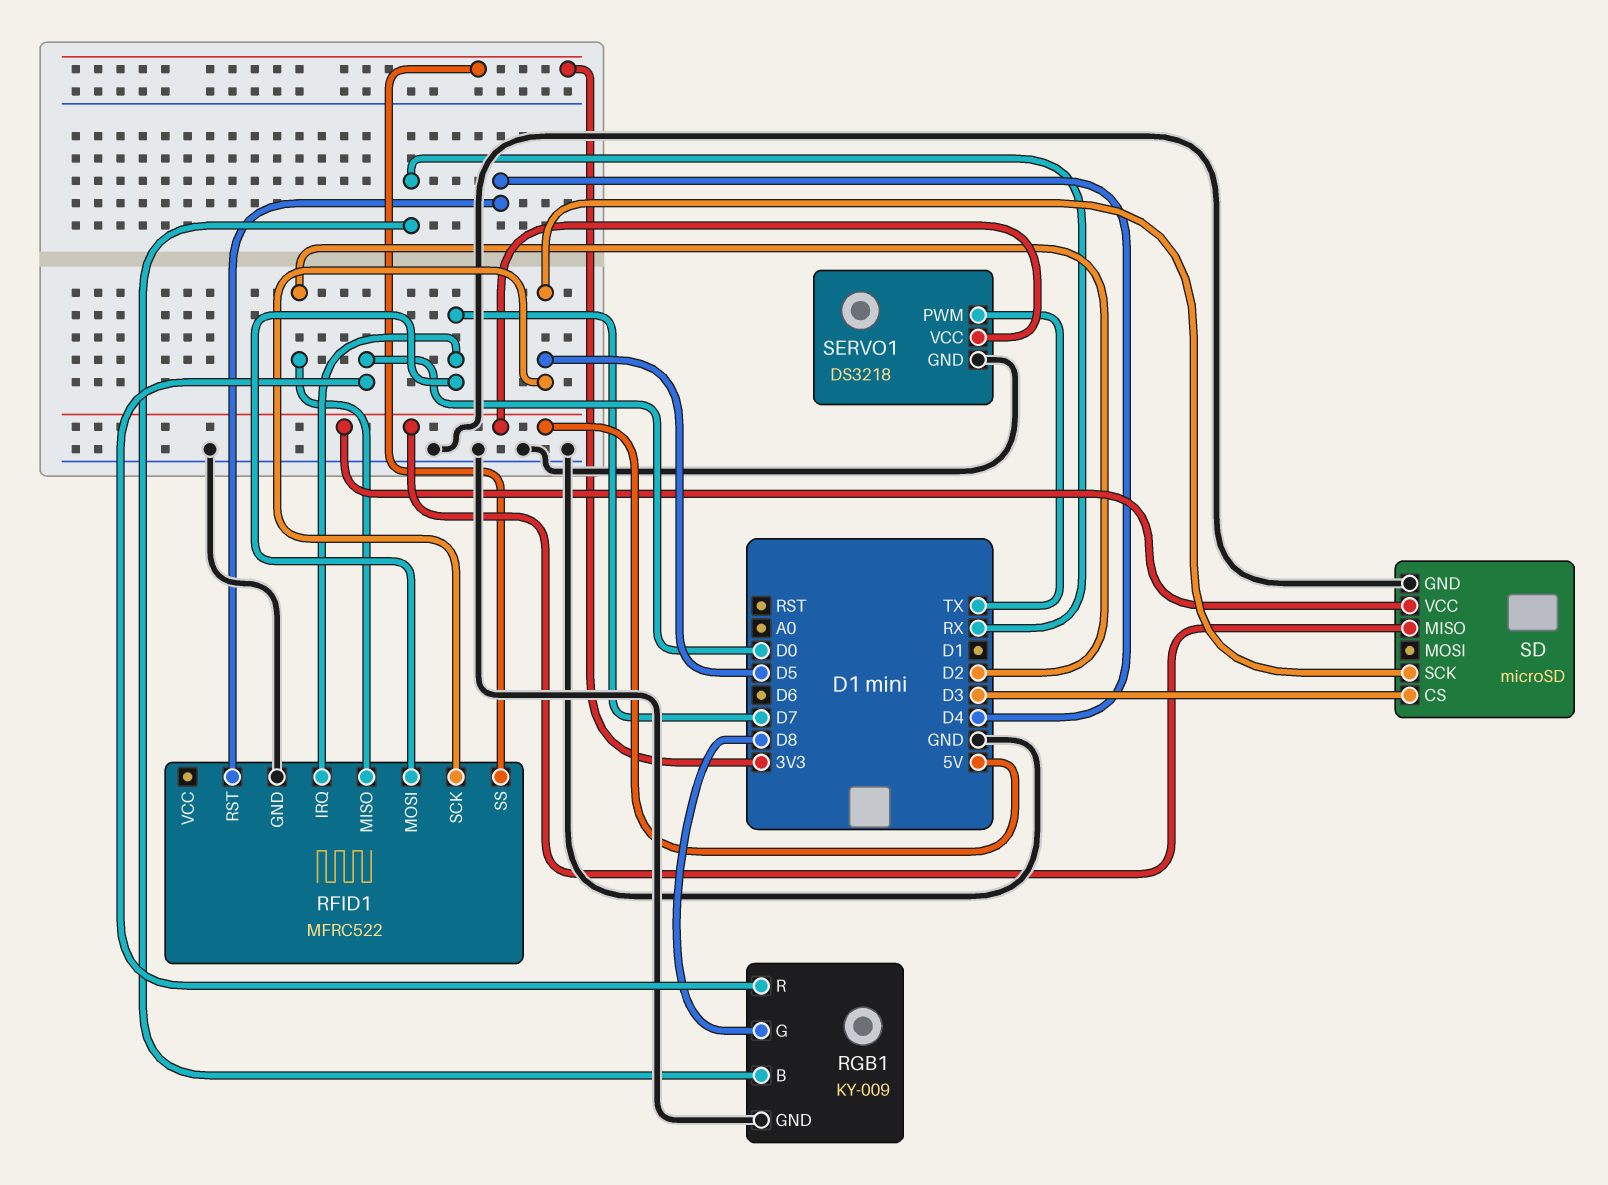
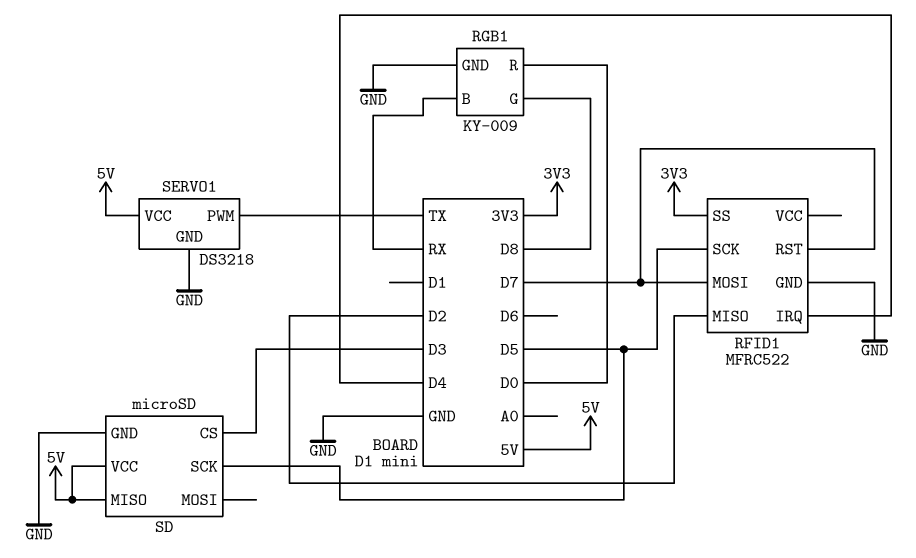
RFID1 pin IRQ: D7 -> D4
RFID1 pin RST: D4 -> D7

